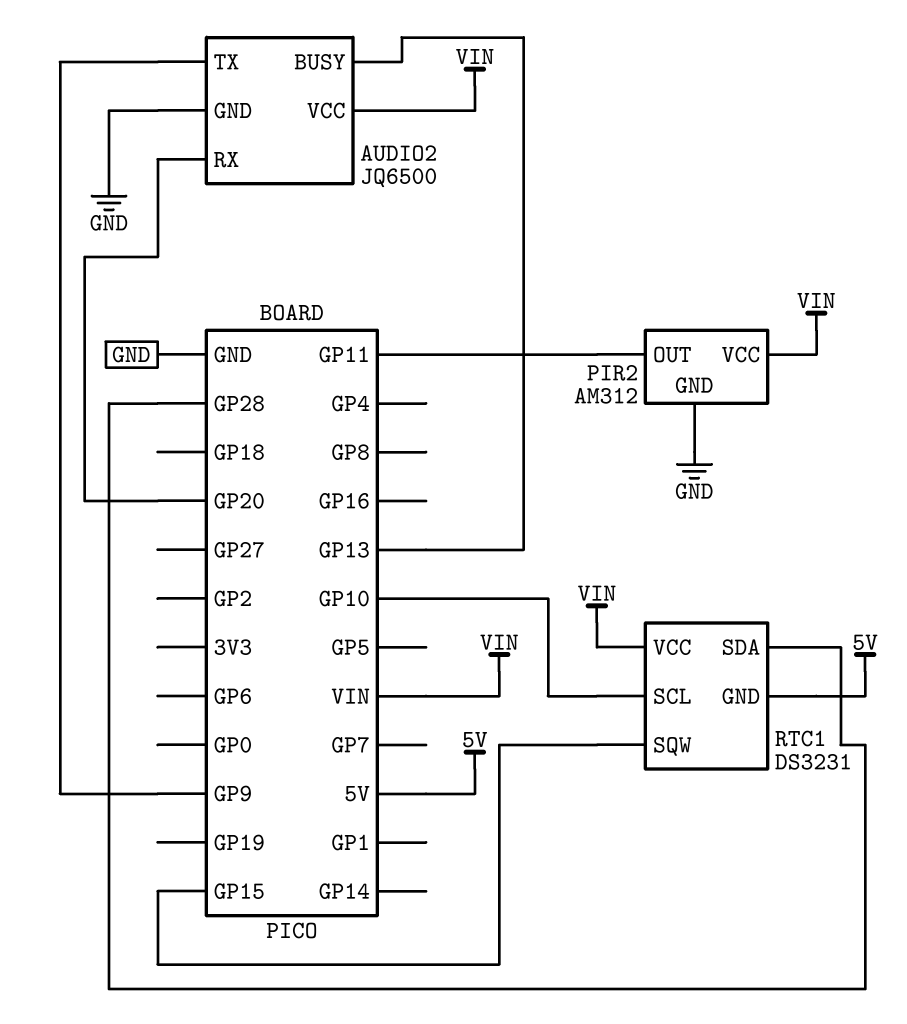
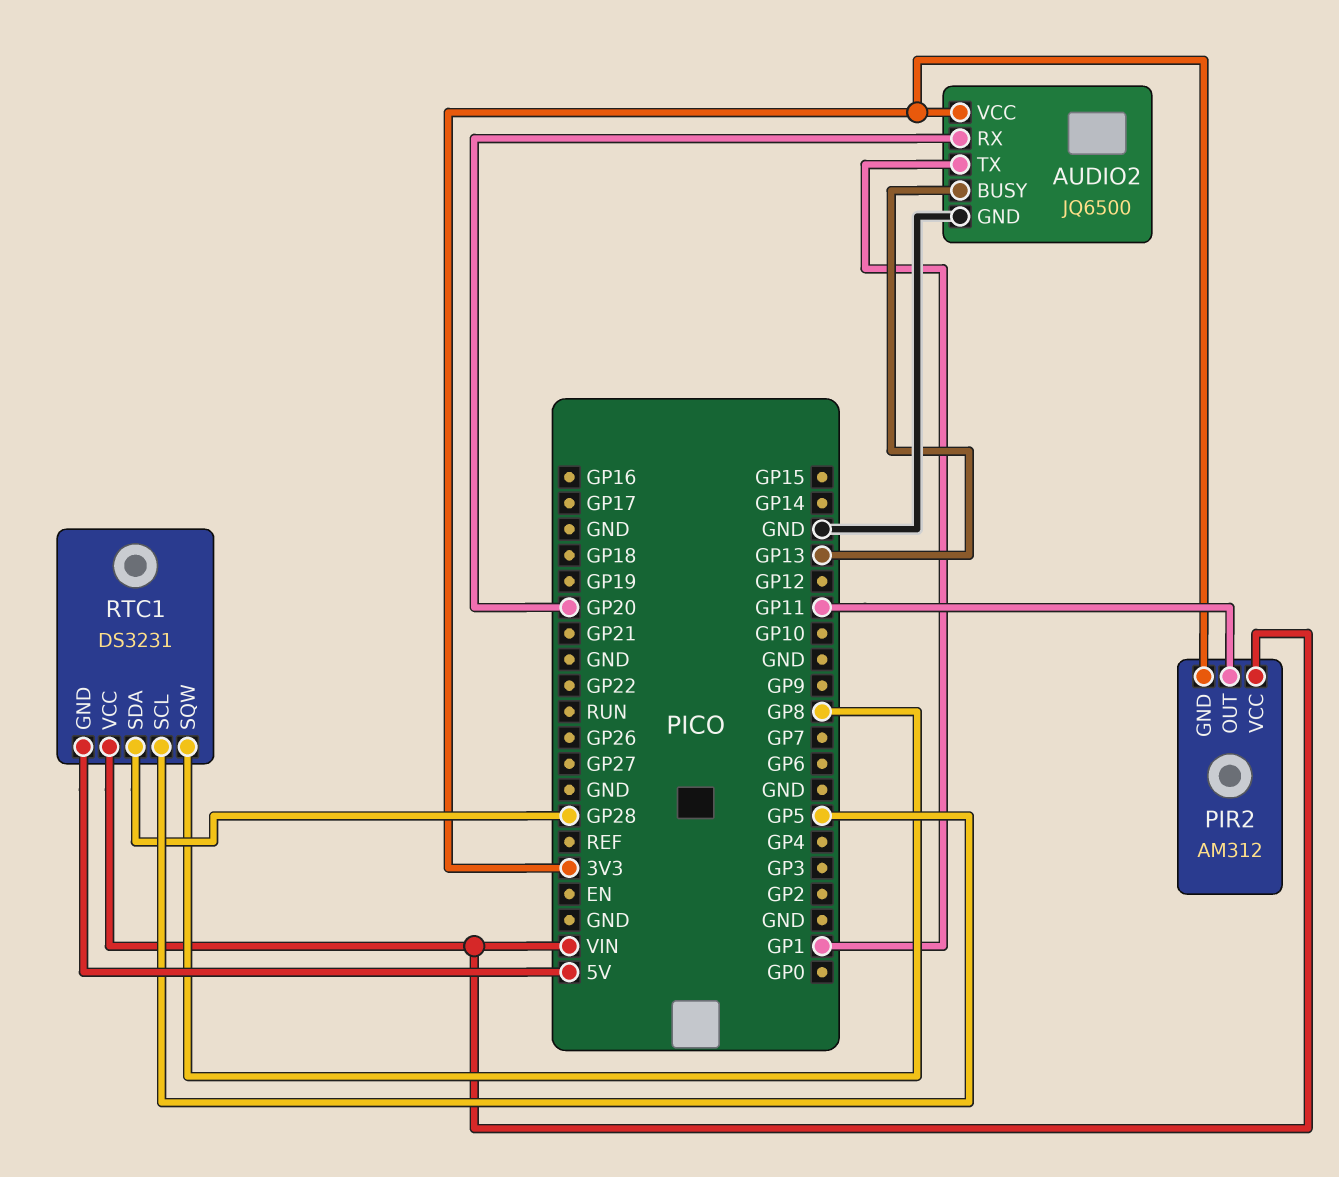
AUDIO2 pin TX: GP9 -> GP1
AUDIO2 pin VCC: VIN -> 3V3
PIR2 pin GND: GND -> 3V3
RTC1 pin SCL: GP10 -> GP5
RTC1 pin SQW: GP15 -> GP8

